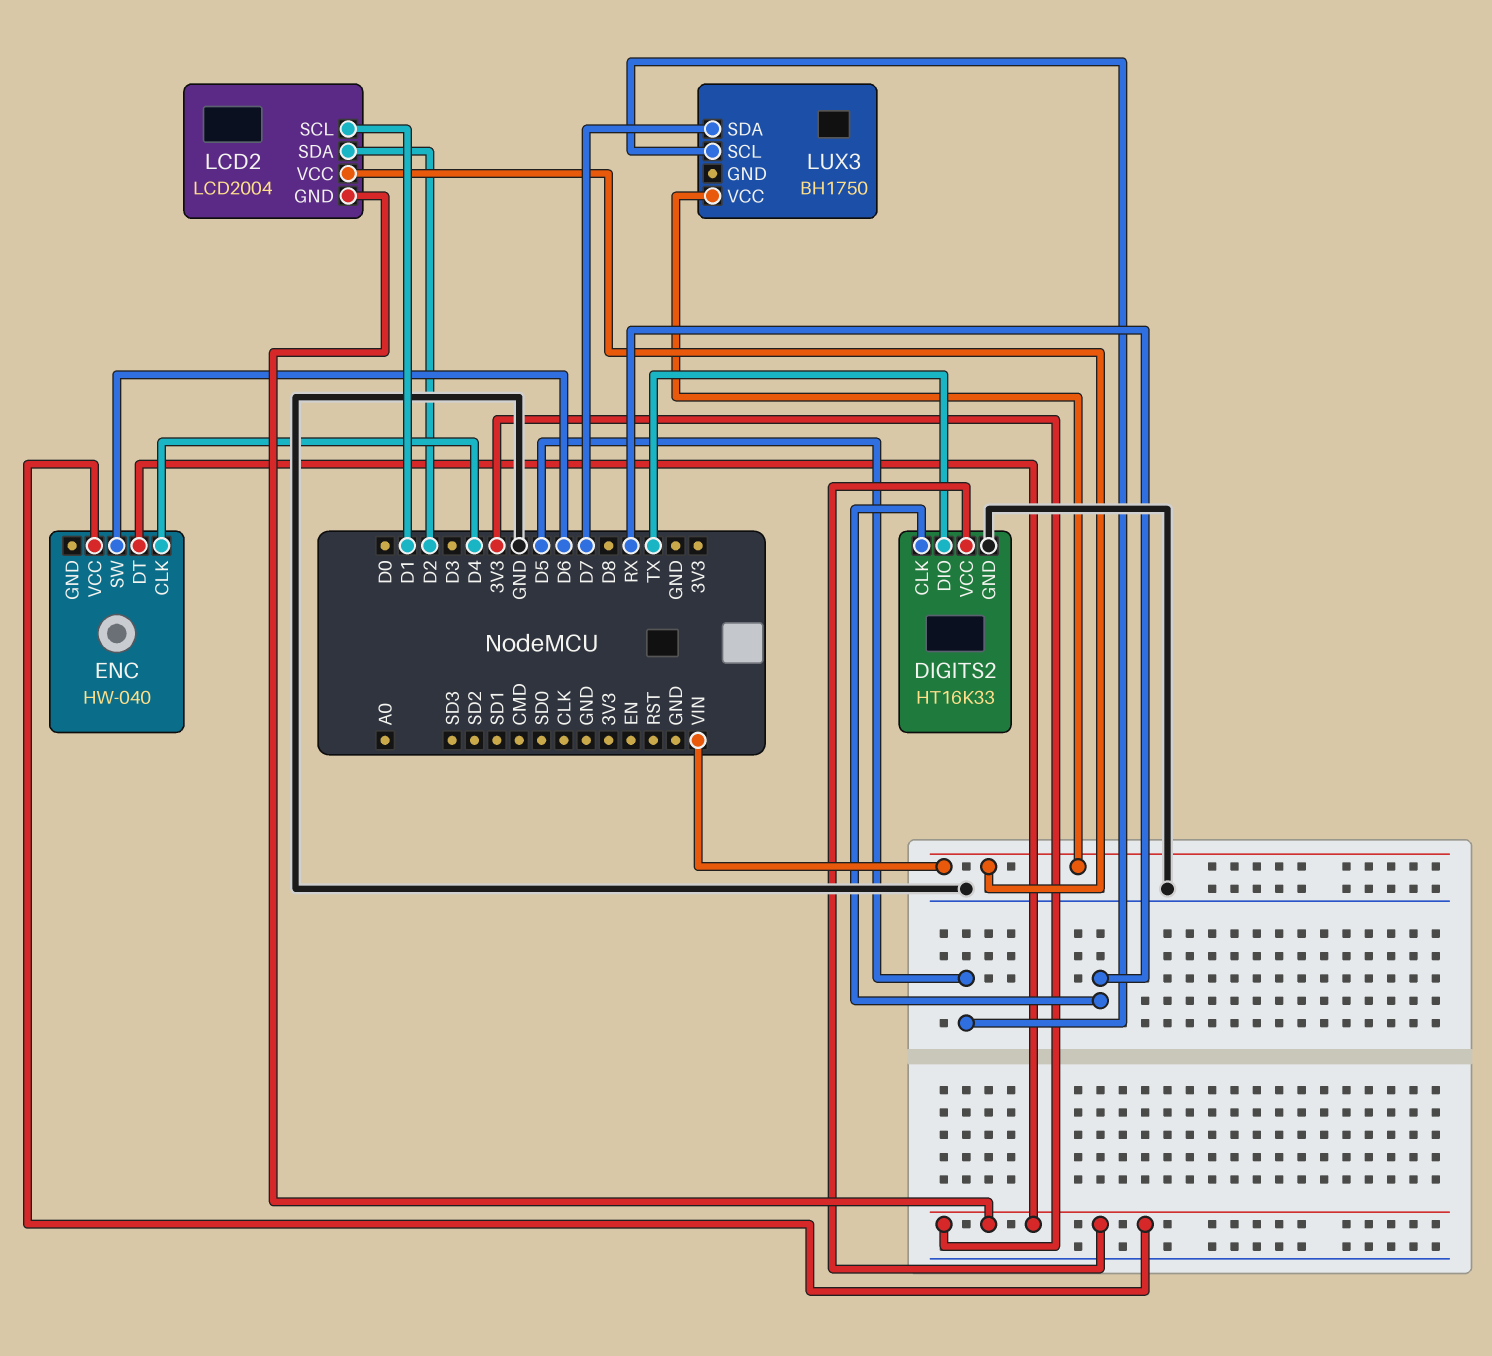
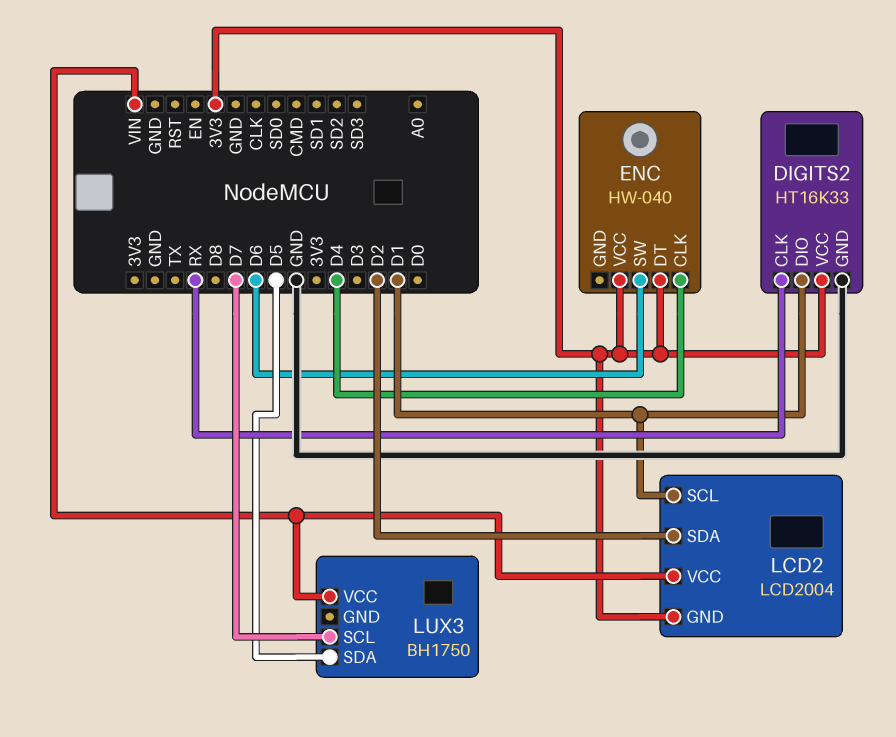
DIGITS2 pin DIO: TX -> D1
LUX3 pin SCL: D5 -> D7
LUX3 pin SDA: D7 -> D5

